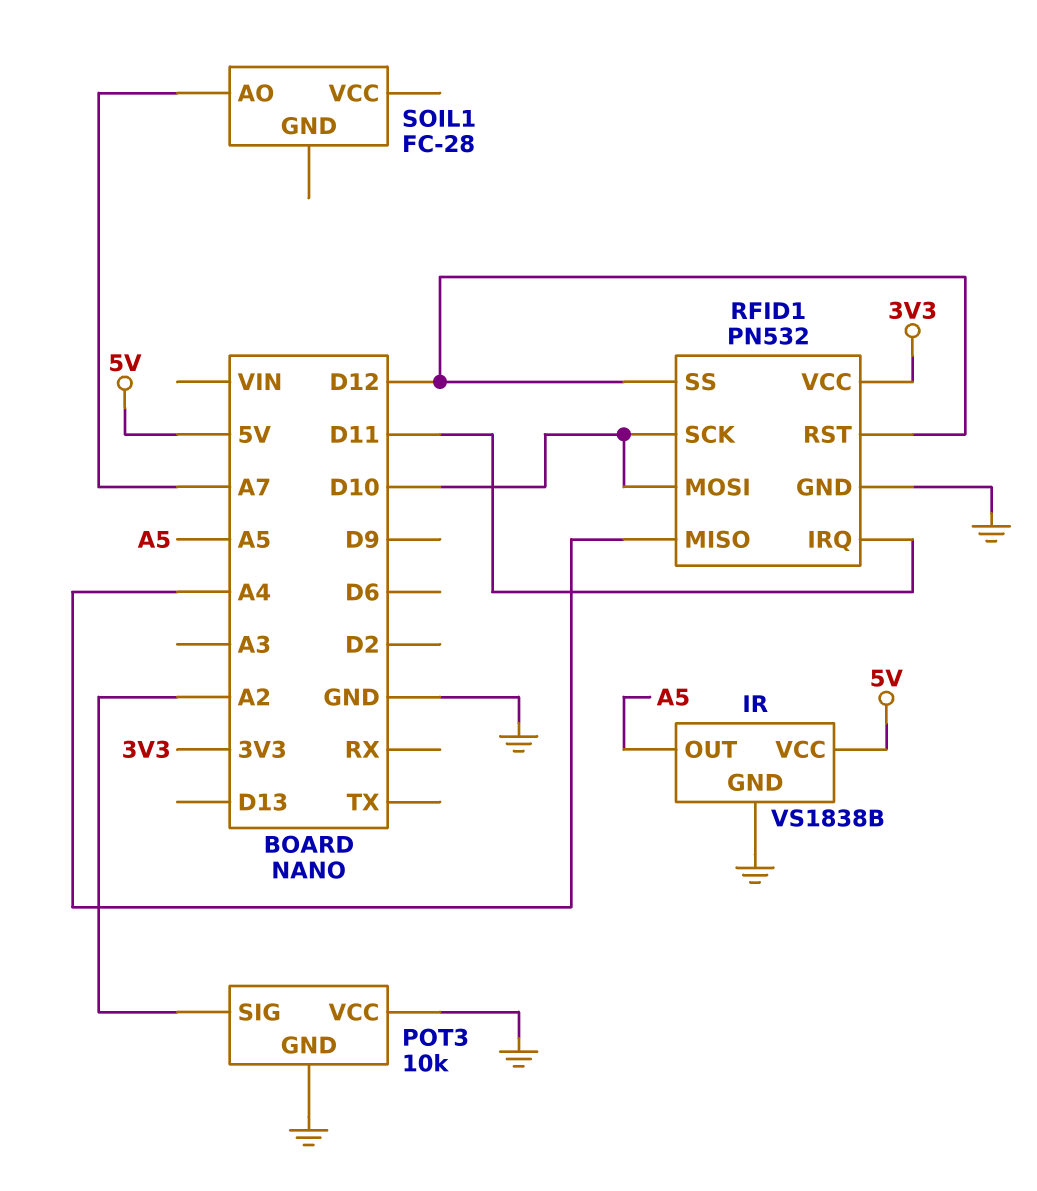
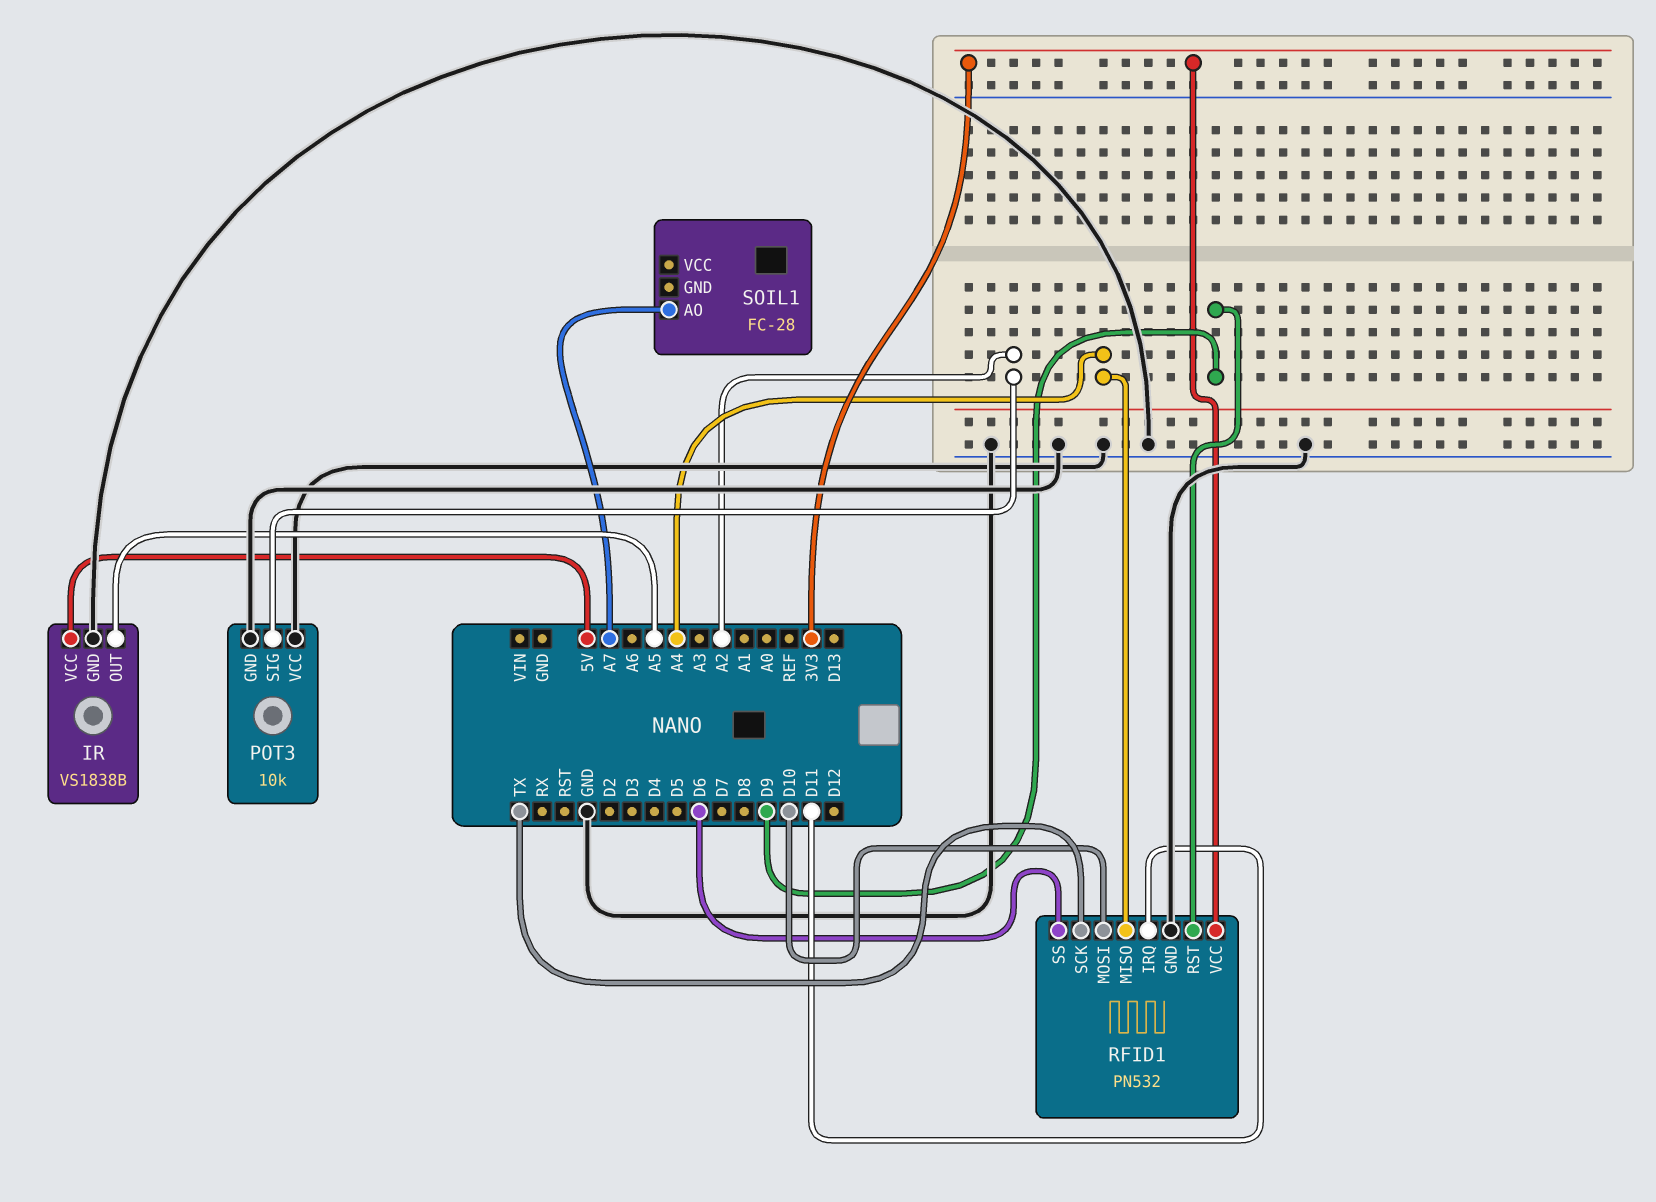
RFID1 pin RST: D12 -> D9
RFID1 pin SCK: D10 -> TX
RFID1 pin SS: D12 -> D6

